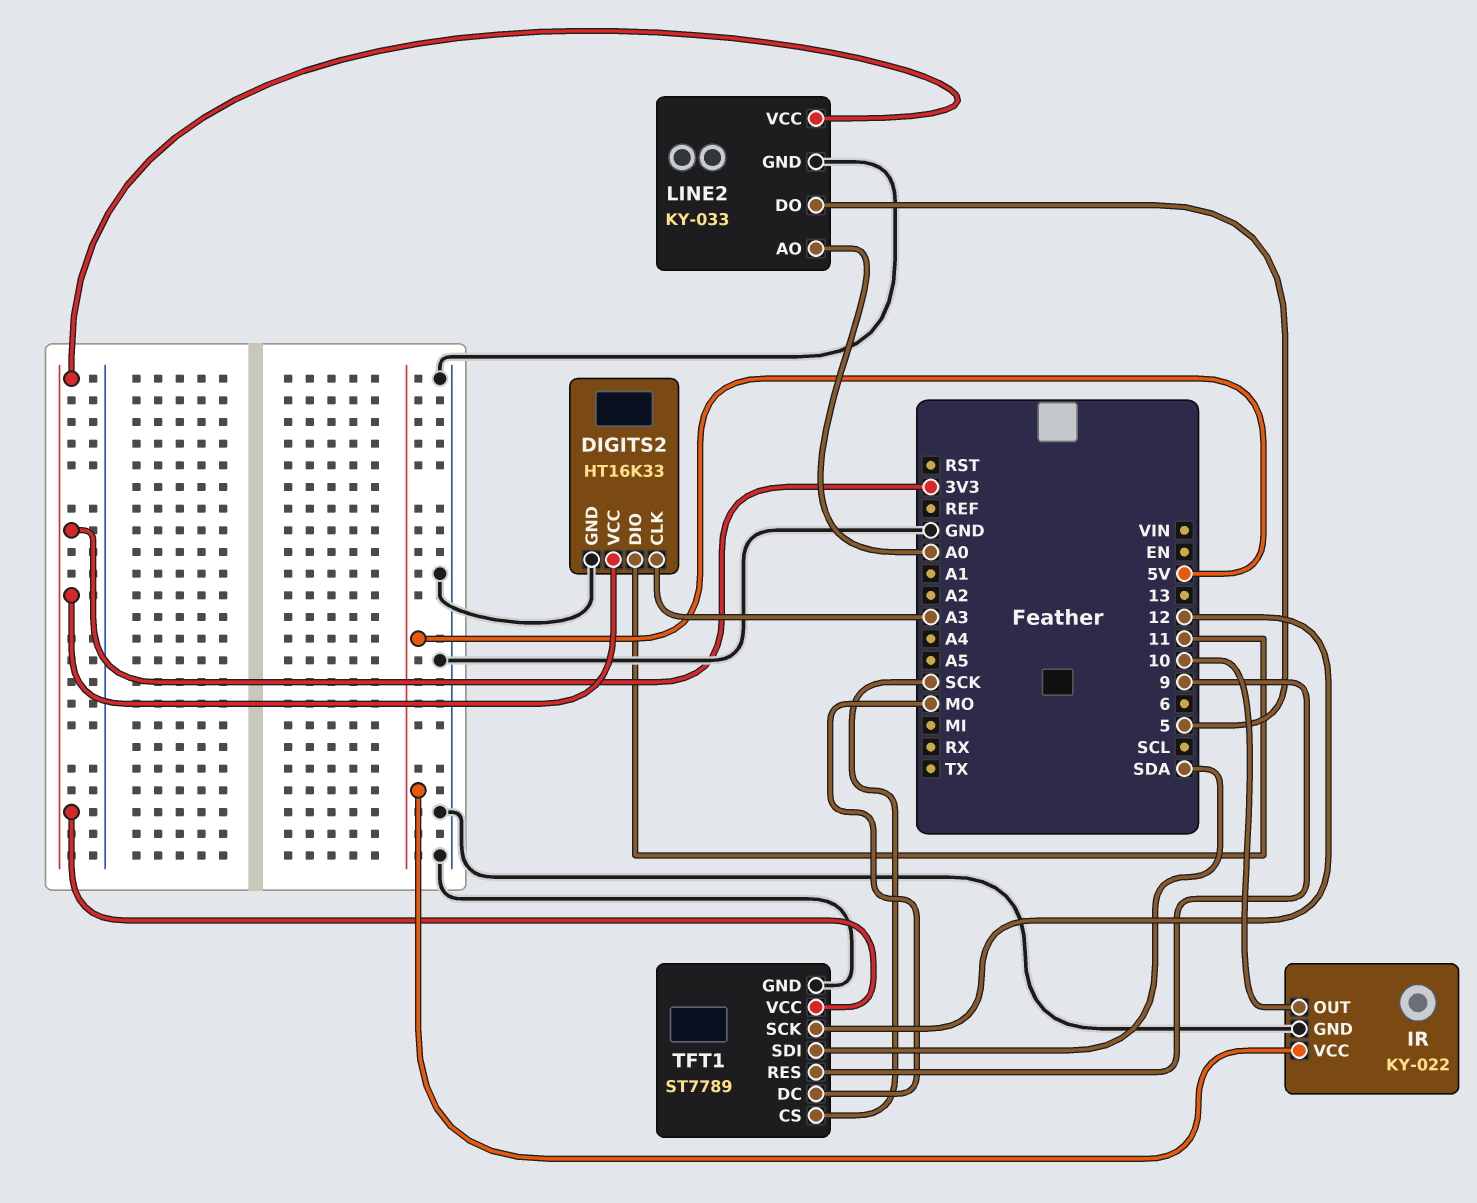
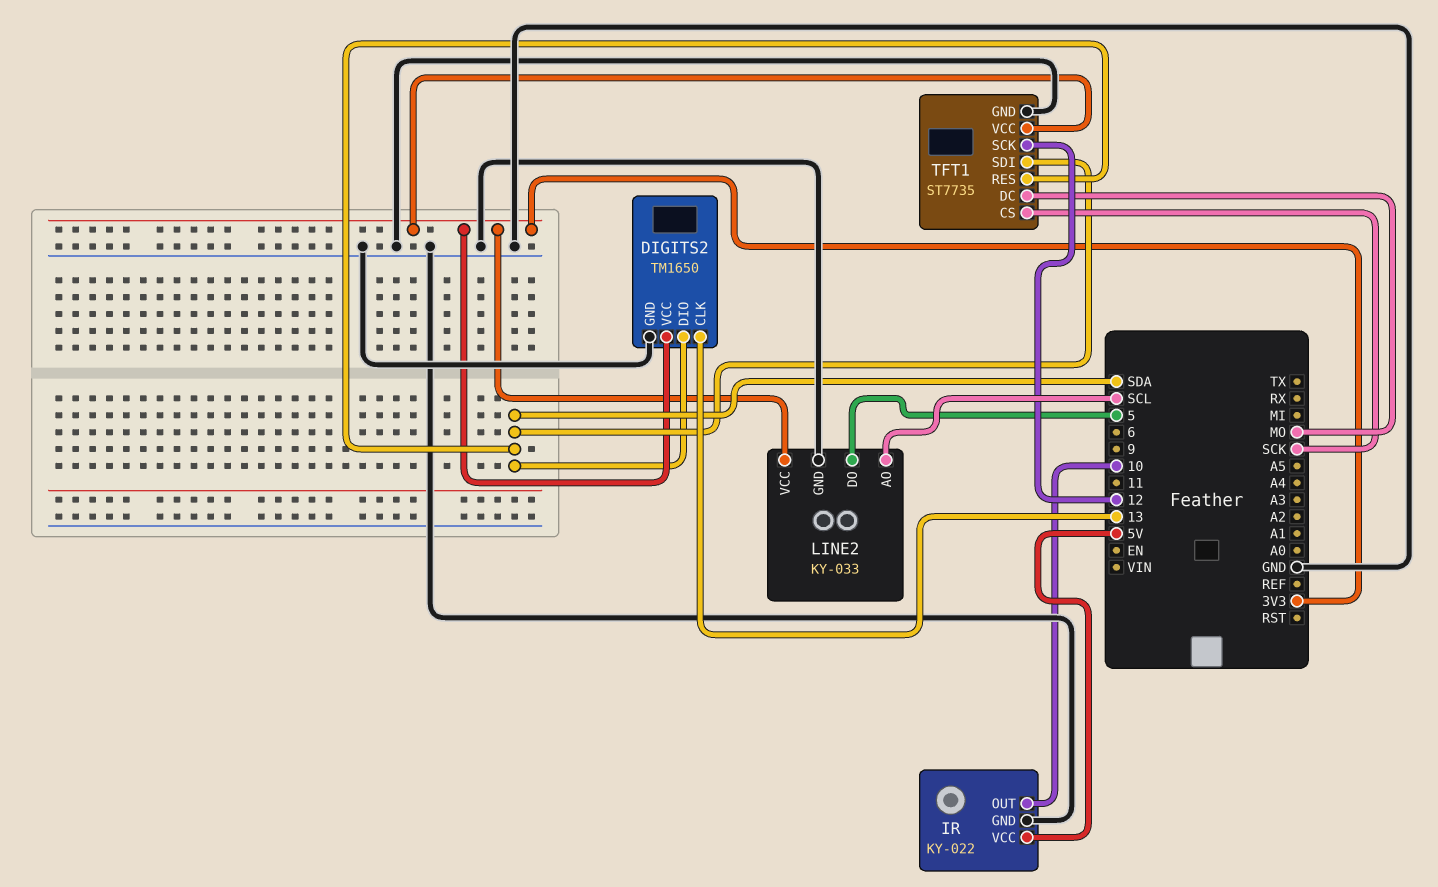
DIGITS2: HT16K33 -> TM1650
DIGITS2 pin CLK: A3 -> 13
DIGITS2 pin DIO: 11 -> SDA
LINE2 pin AO: A0 -> SCL
TFT1: ST7789 -> ST7735
TFT1 pin RES: 9 -> SDA

